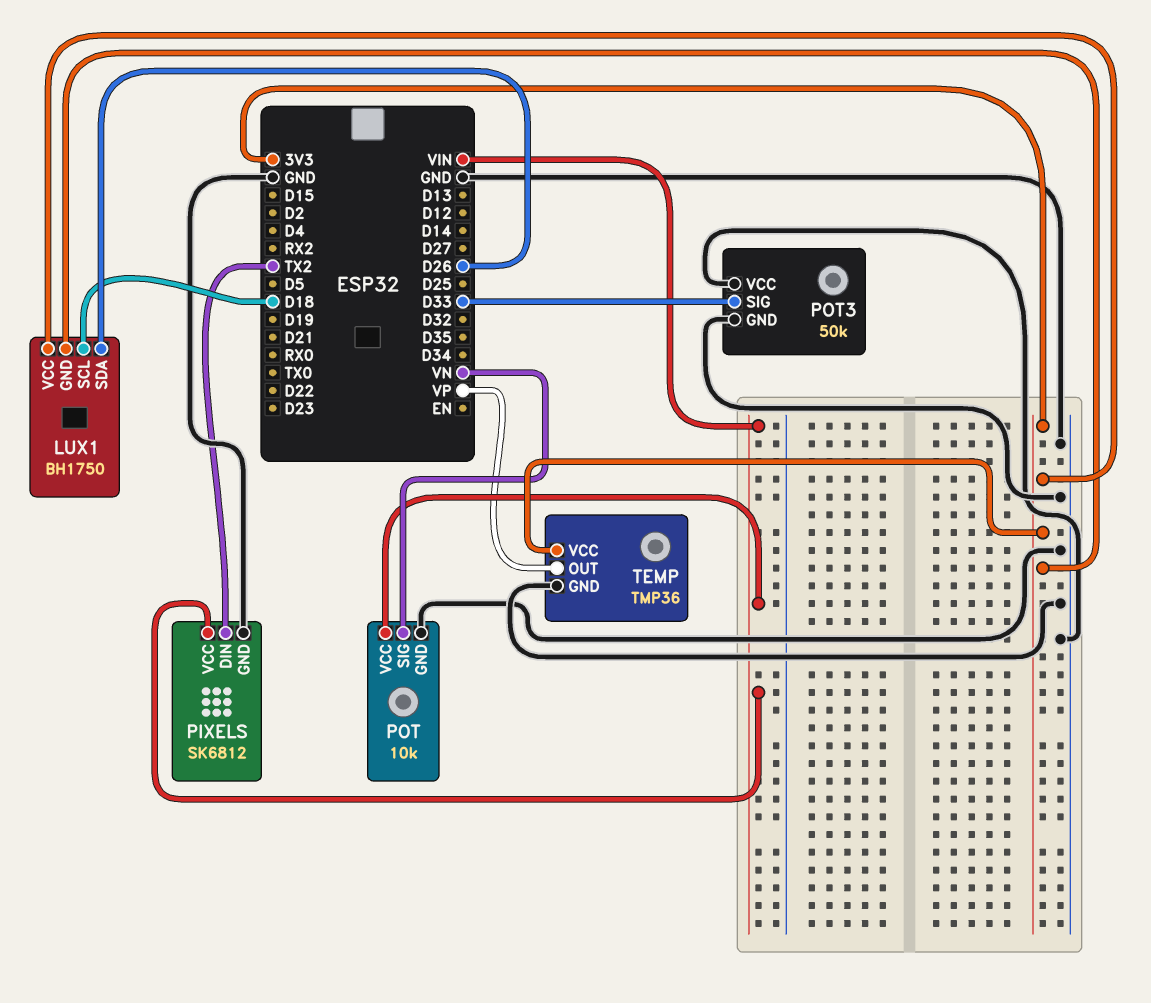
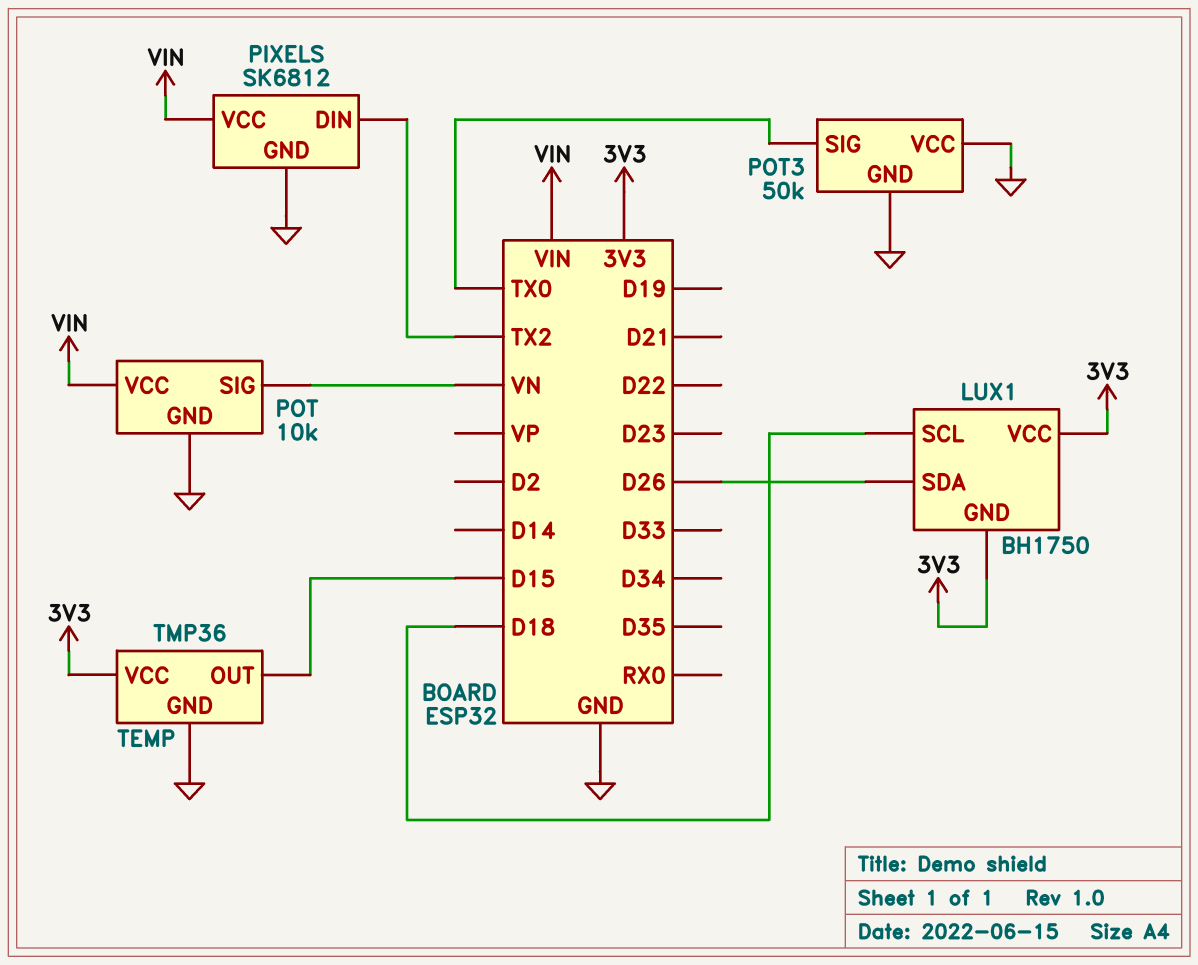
POT3 pin SIG: D33 -> TX0
TEMP pin OUT: VP -> D15

